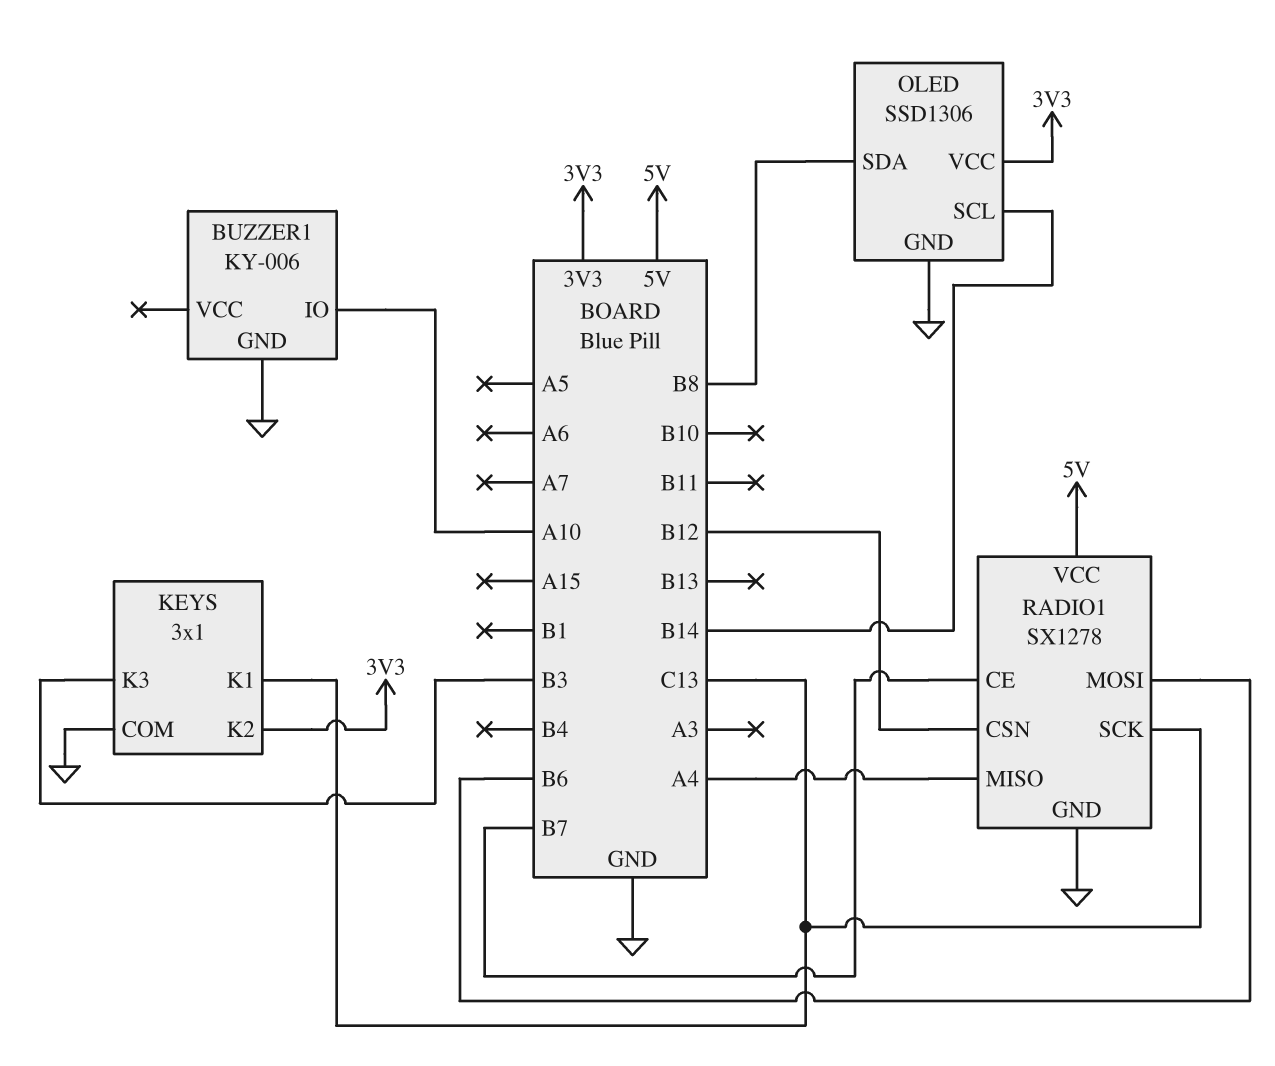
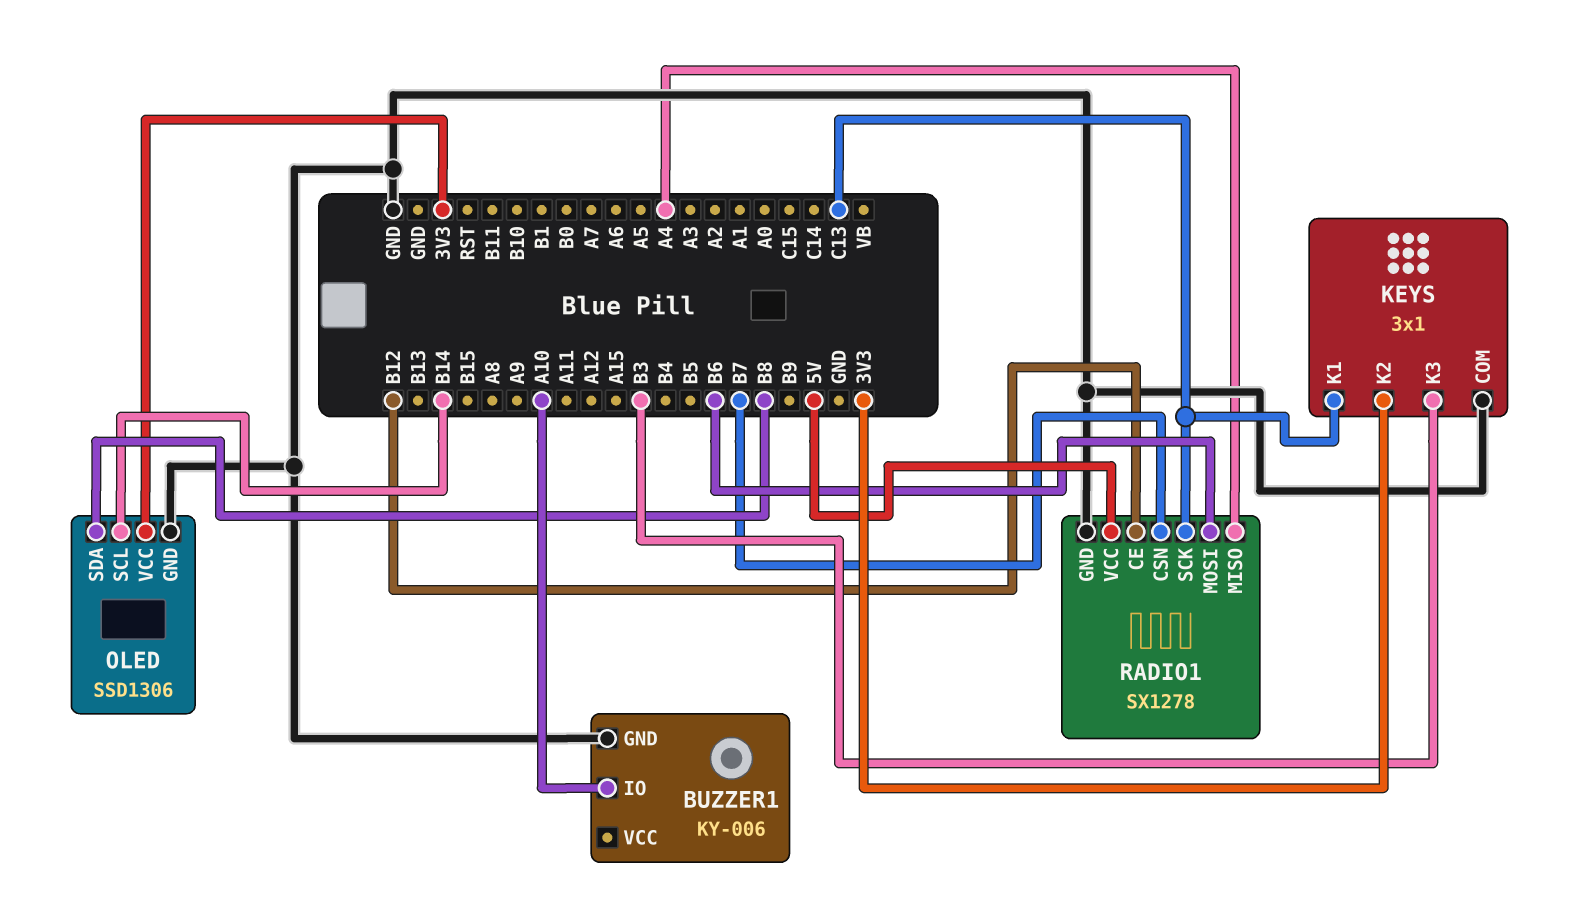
RADIO1 pin CE: B7 -> B12
RADIO1 pin CSN: B12 -> B7

